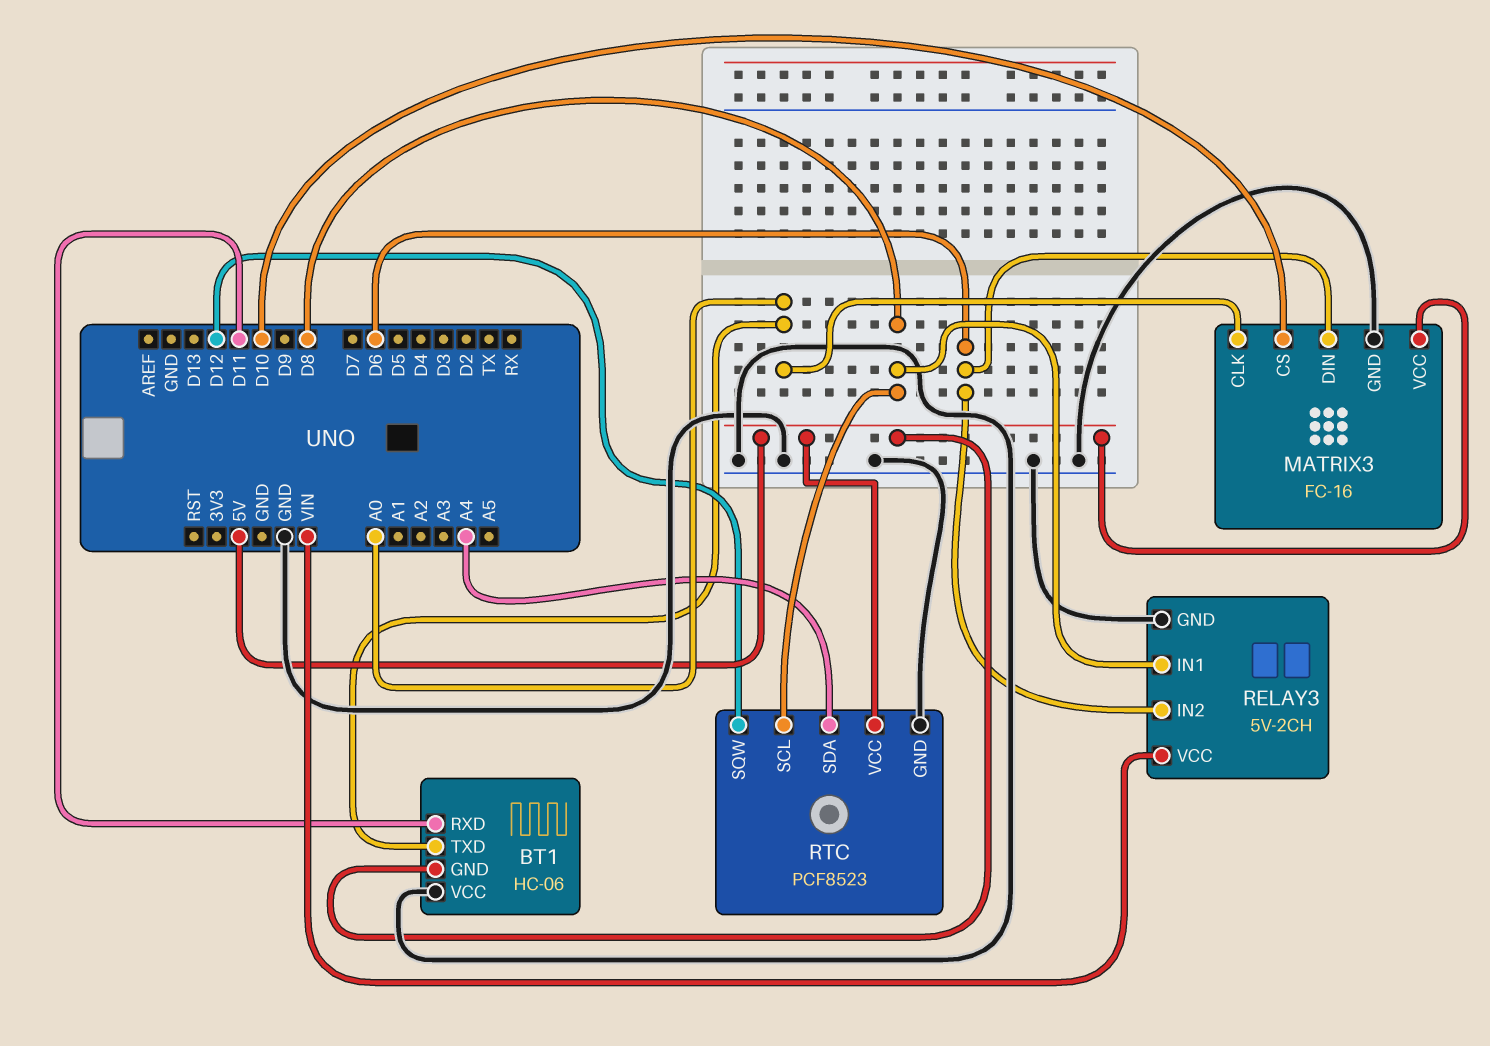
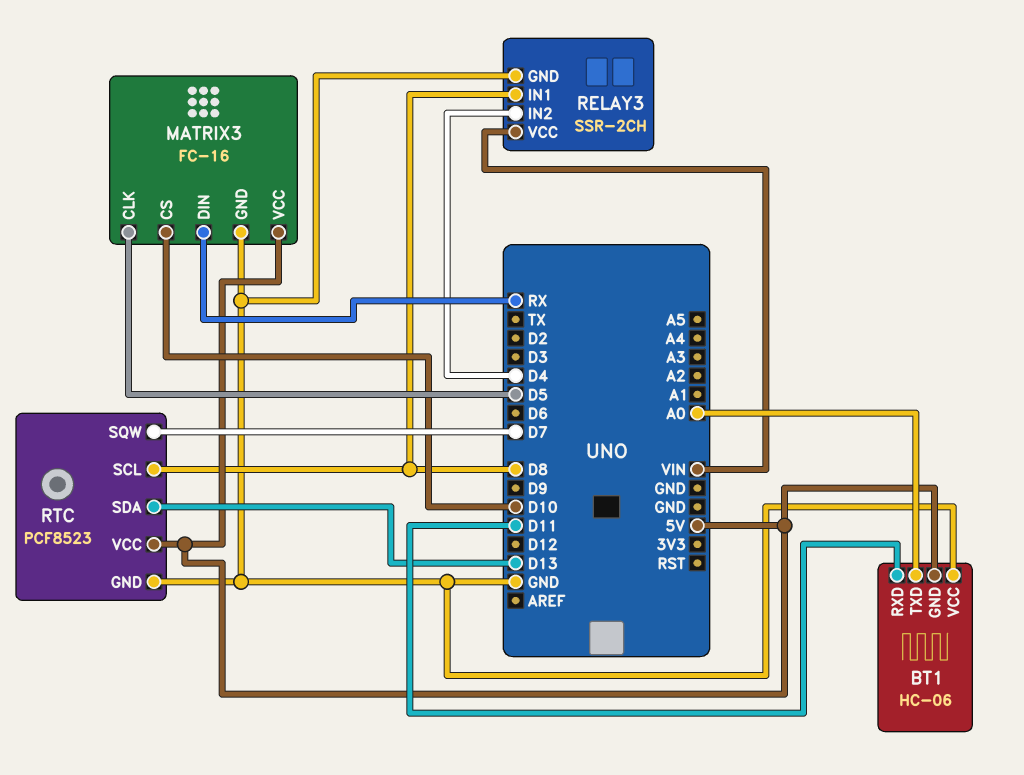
MATRIX3 pin CLK: A0 -> D5
MATRIX3 pin DIN: D6 -> RX
RELAY3: 5V-2CH -> SSR-2CH
RELAY3 pin IN2: D6 -> D4
RTC pin SDA: A4 -> D13
RTC pin SQW: D12 -> D7

